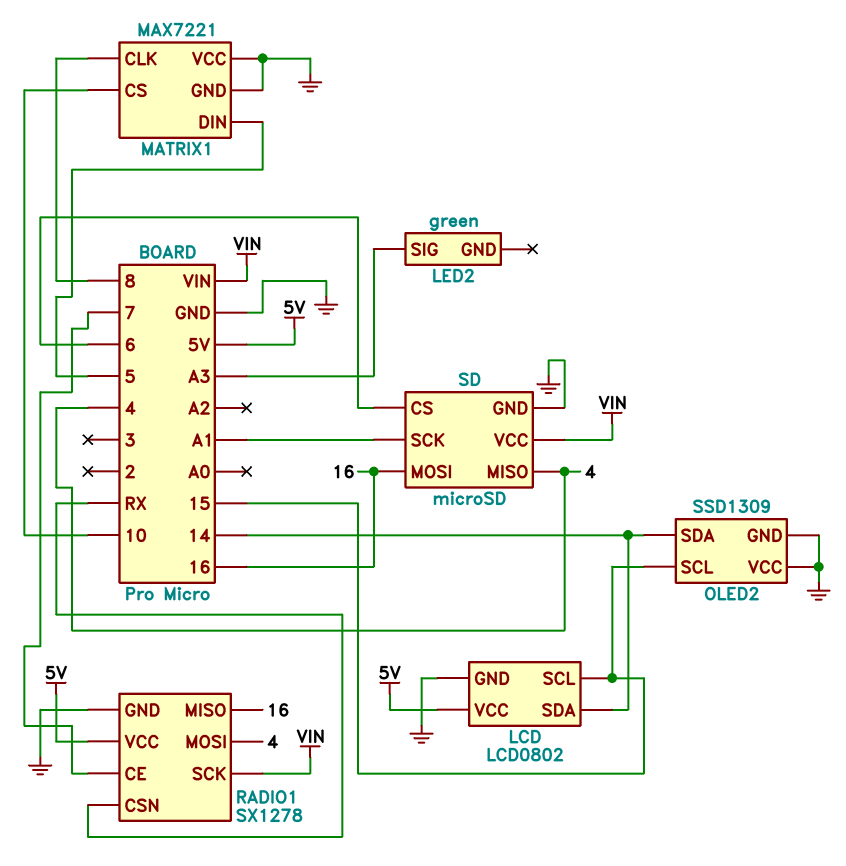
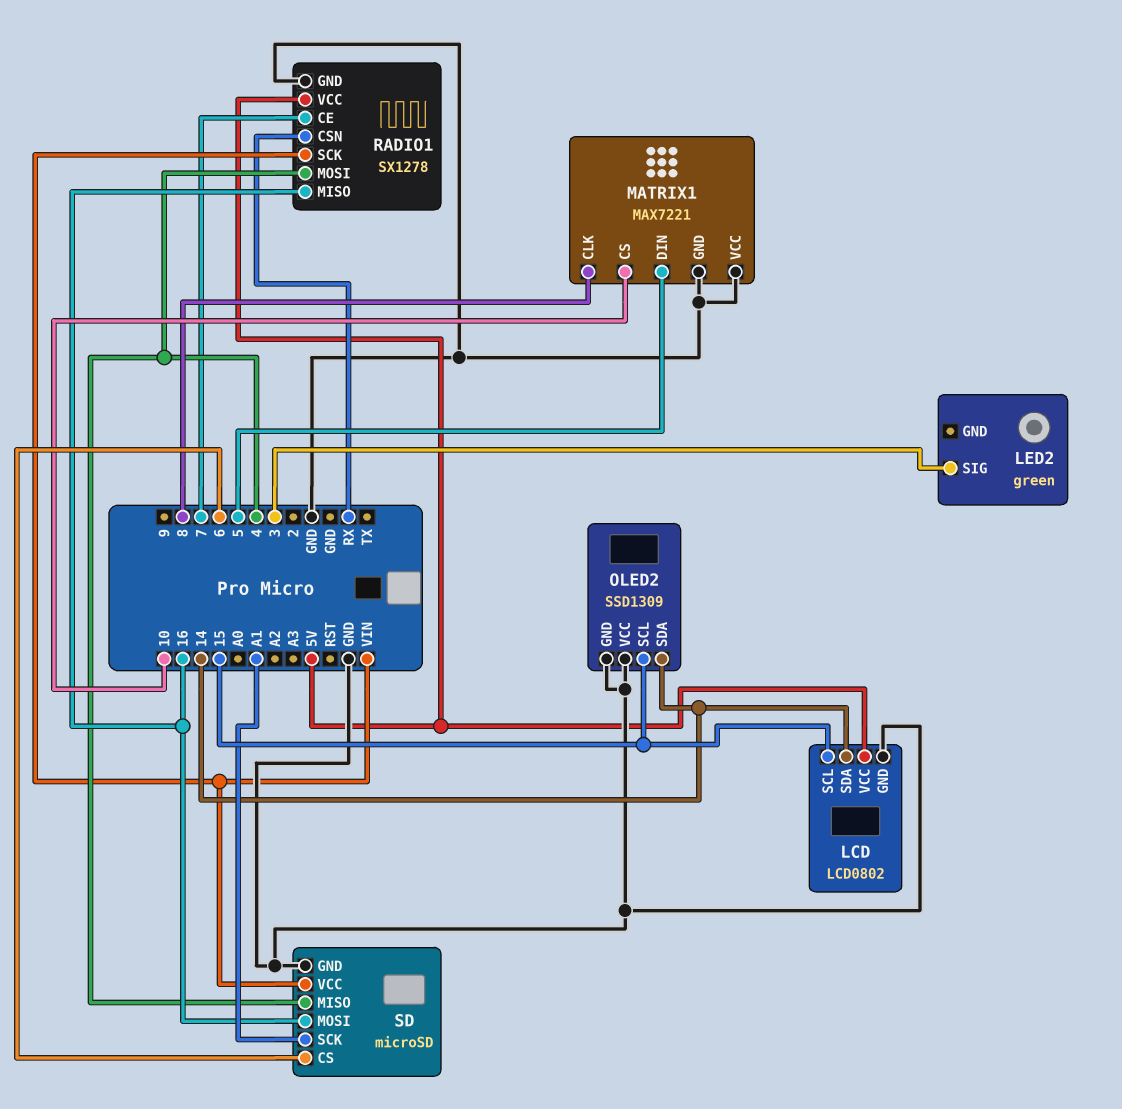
LED2 pin SIG: A3 -> 3

